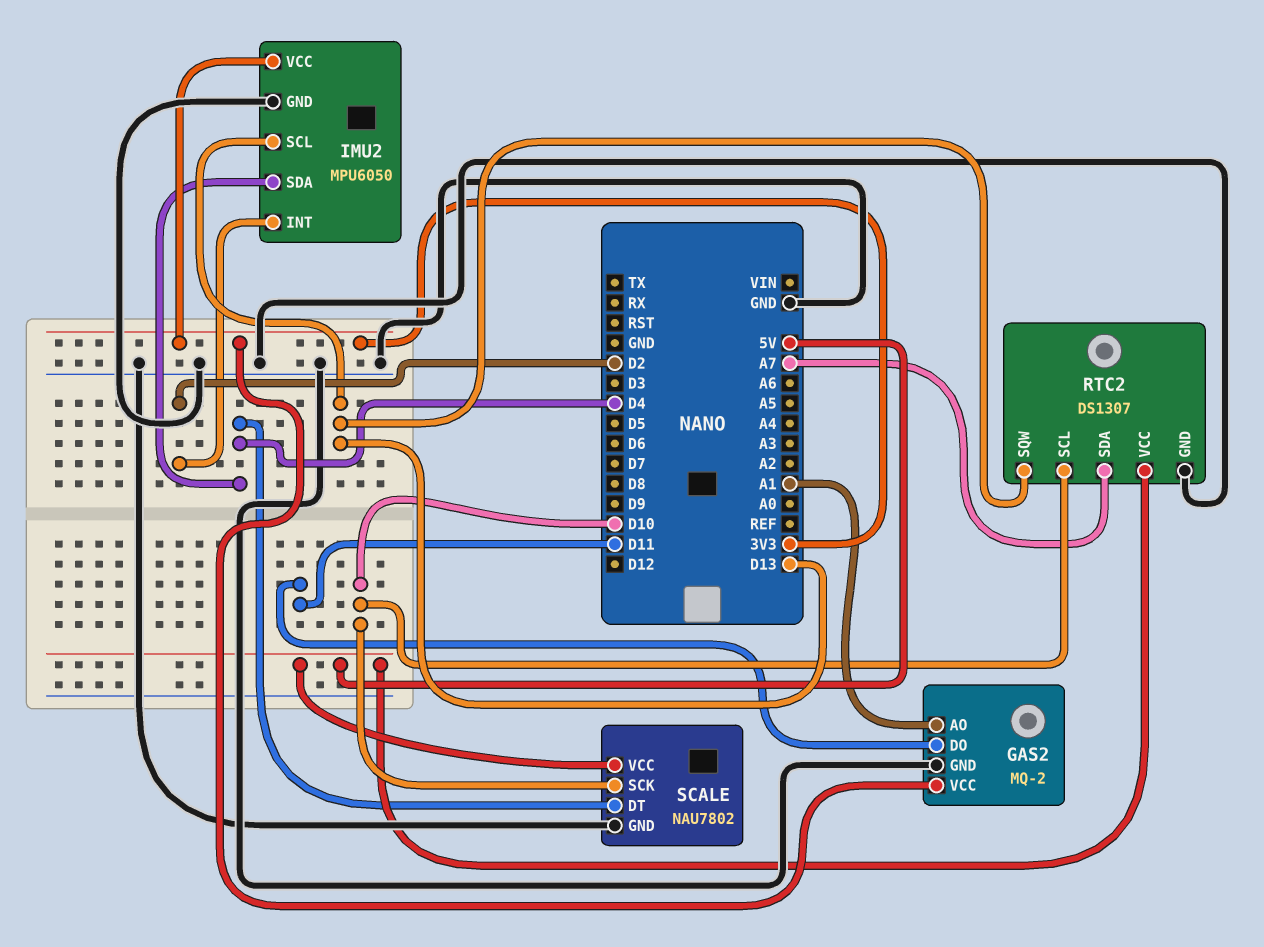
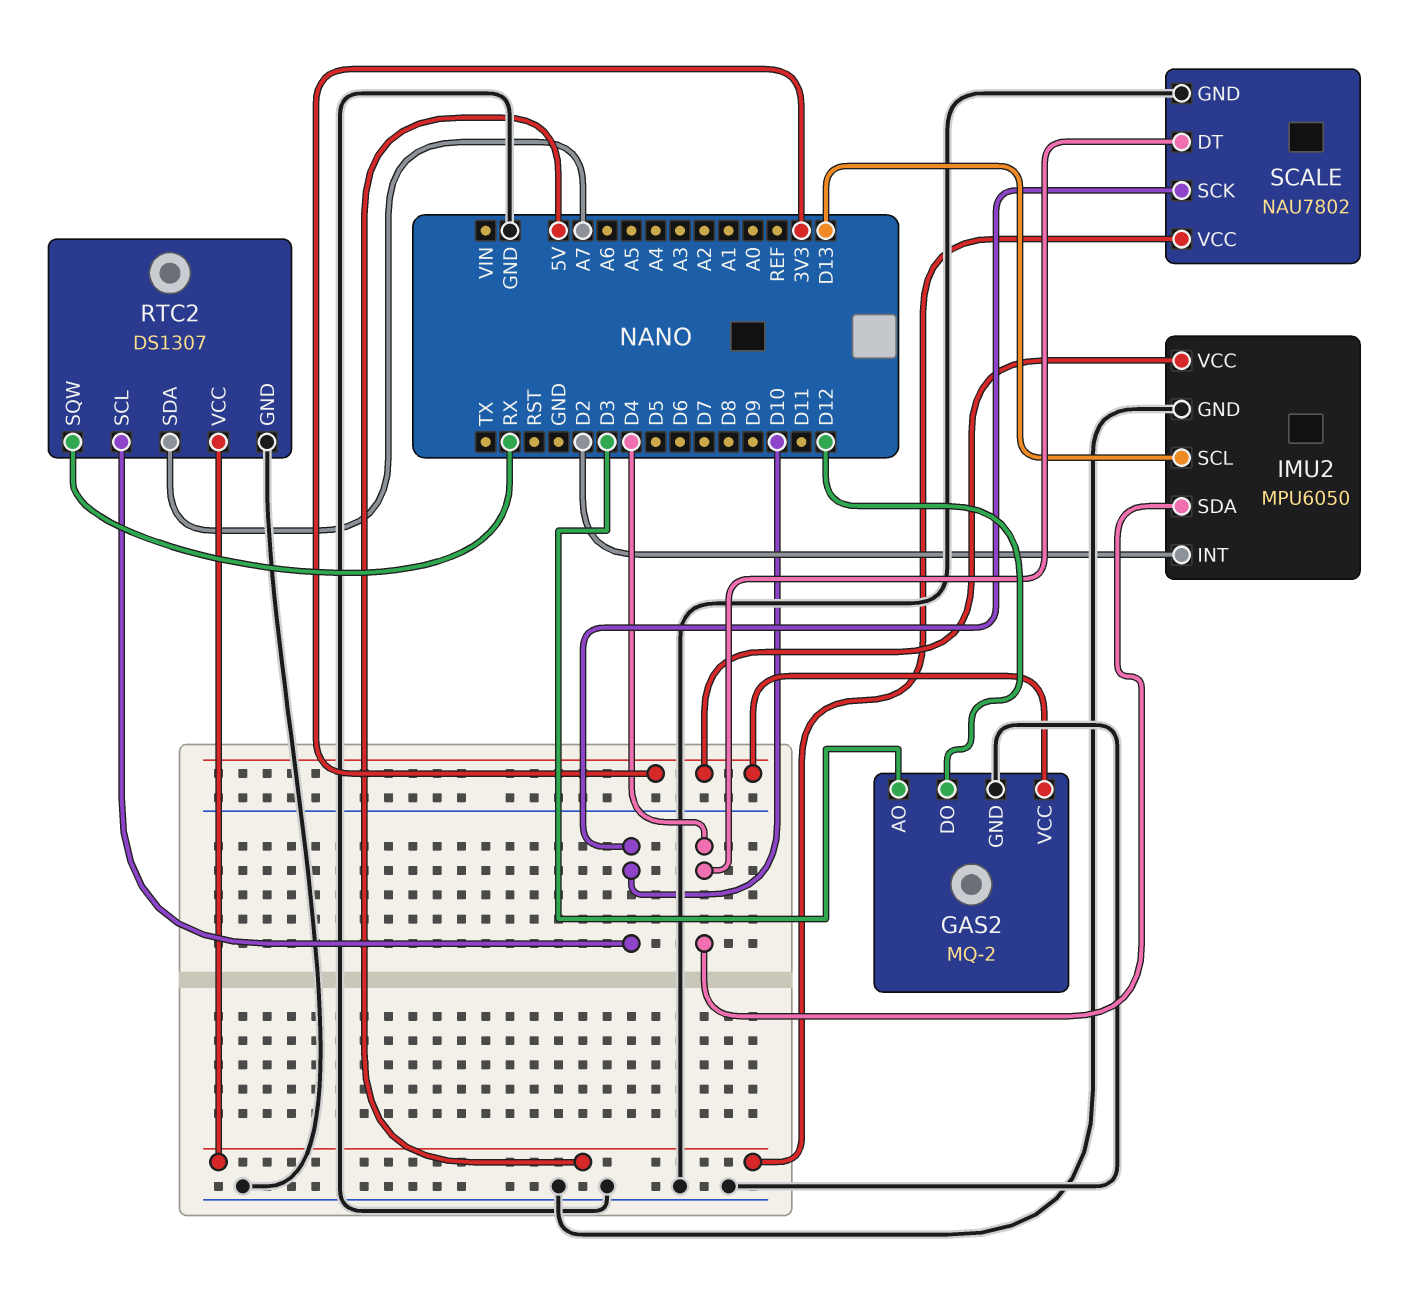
GAS2 pin AO: A1 -> D3
GAS2 pin DO: D11 -> D12
RTC2 pin SQW: D13 -> RX

